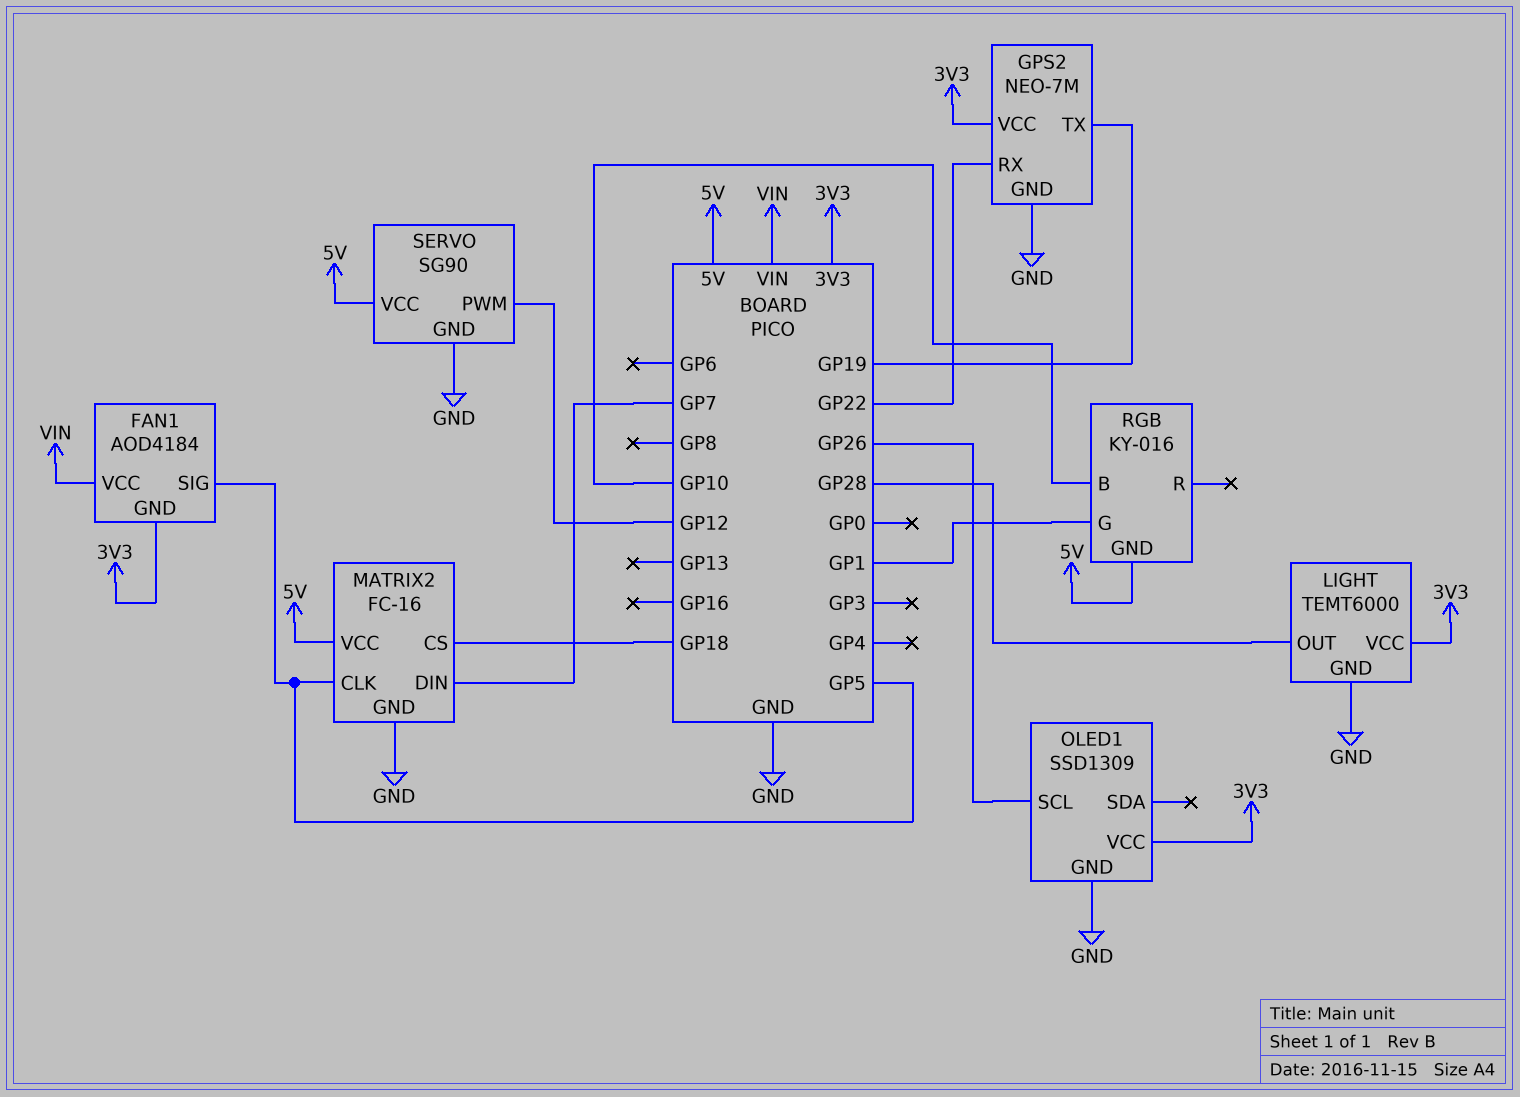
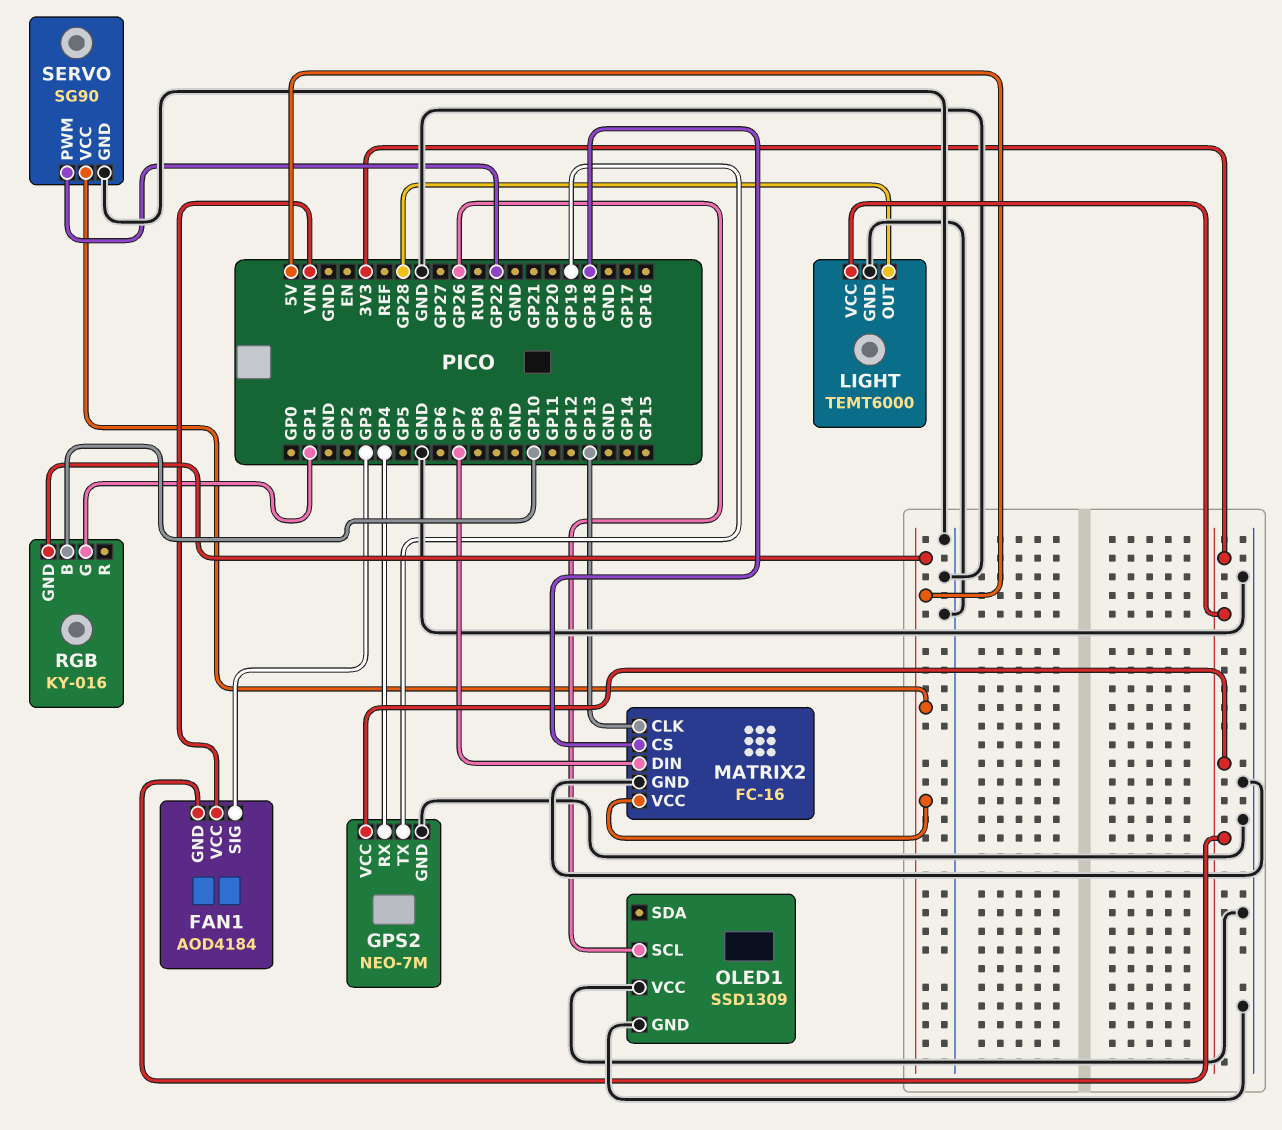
FAN1 pin SIG: GP5 -> GP3
GPS2 pin RX: GP22 -> GP4
MATRIX2 pin CLK: GP5 -> GP13
OLED1 pin VCC: 3V3 -> GND
SERVO pin PWM: GP12 -> GP22

